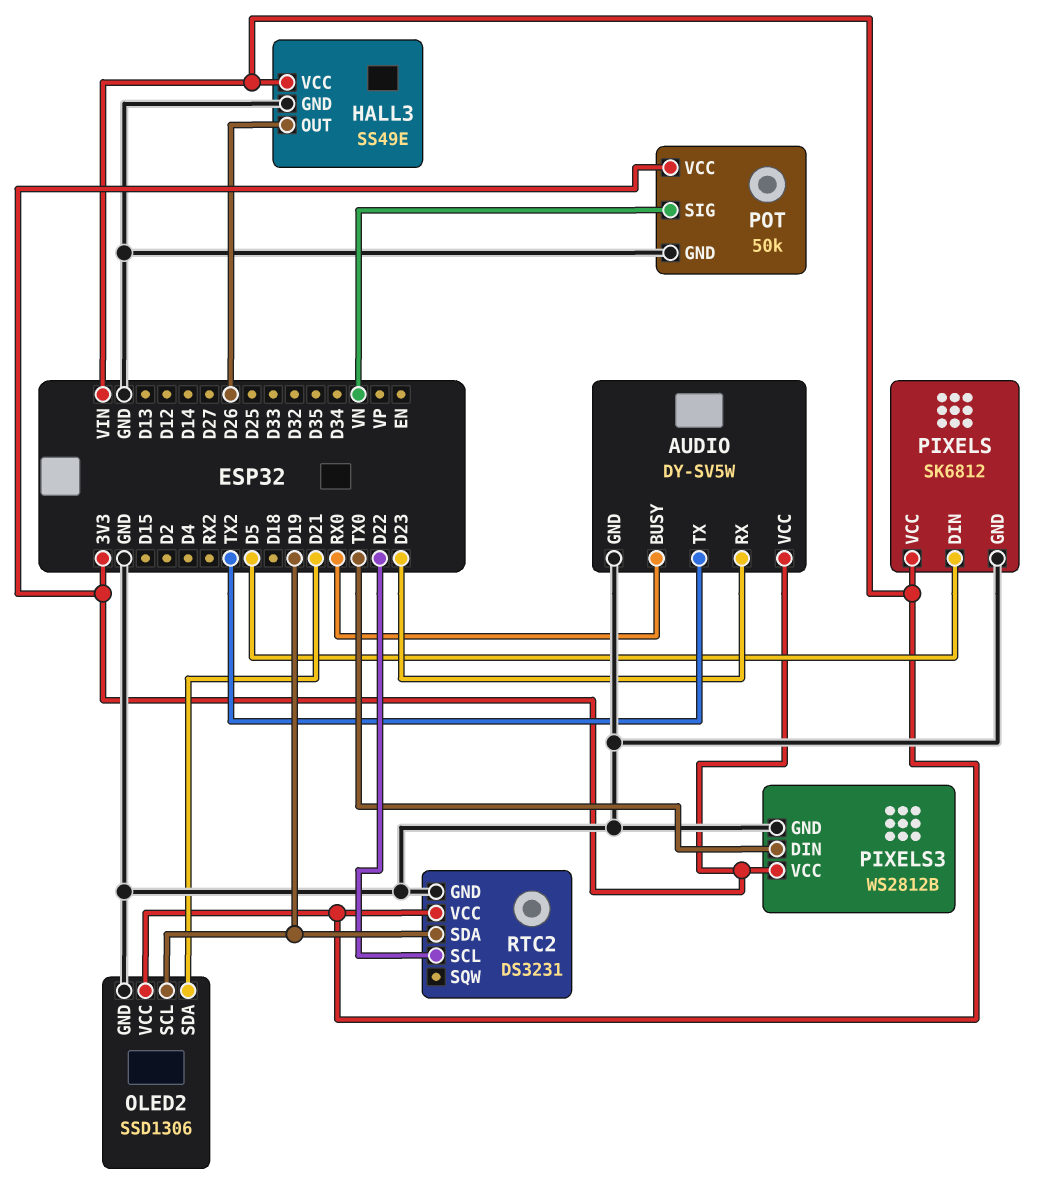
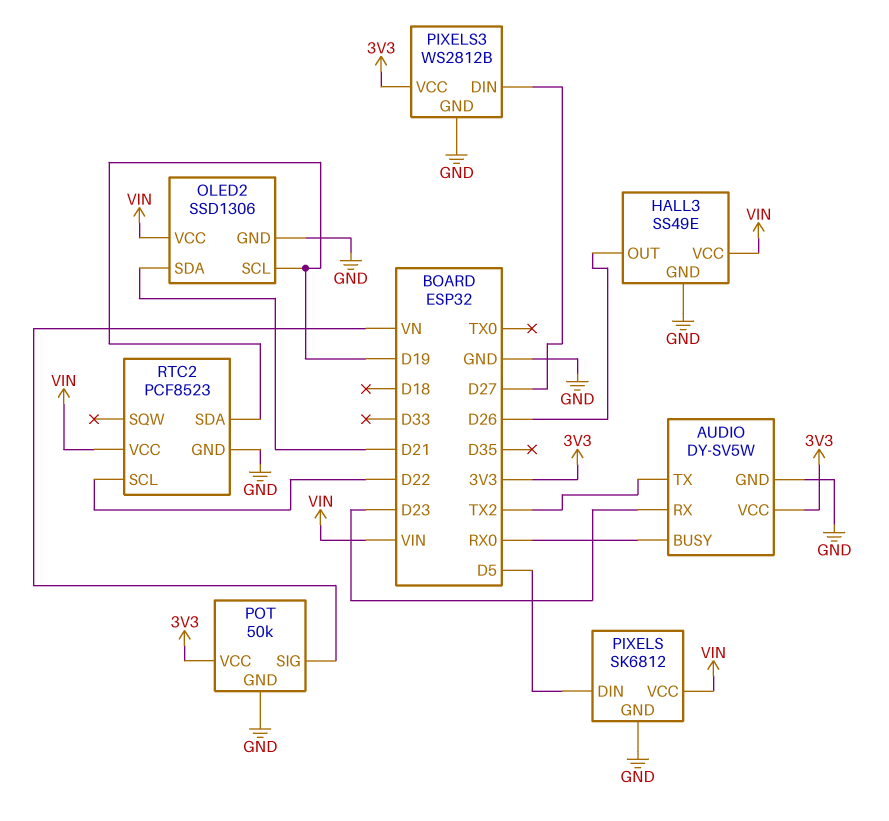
PIXELS3 pin DIN: TX0 -> D27
RTC2: DS3231 -> PCF8523

